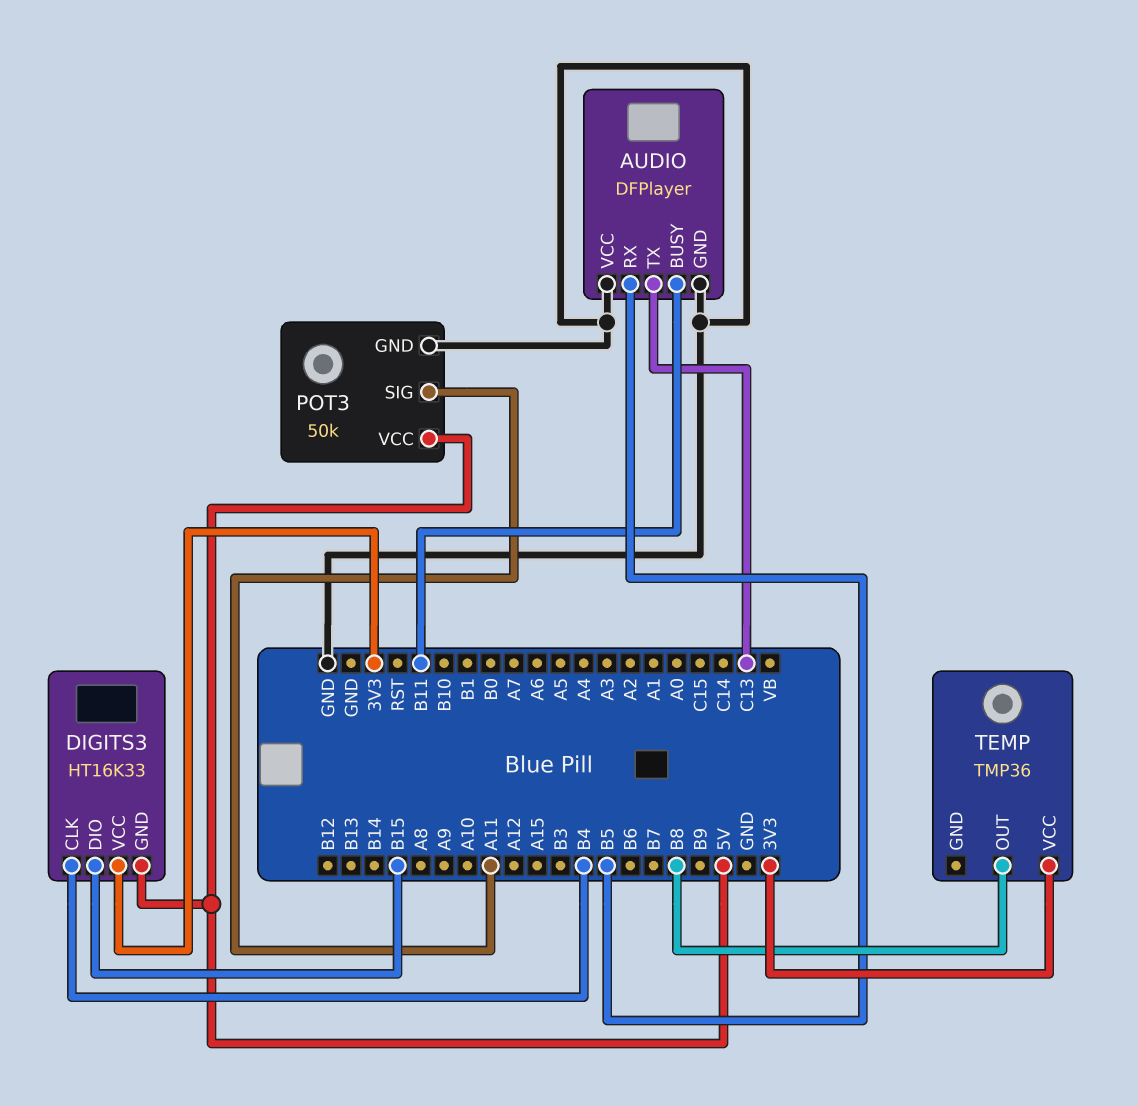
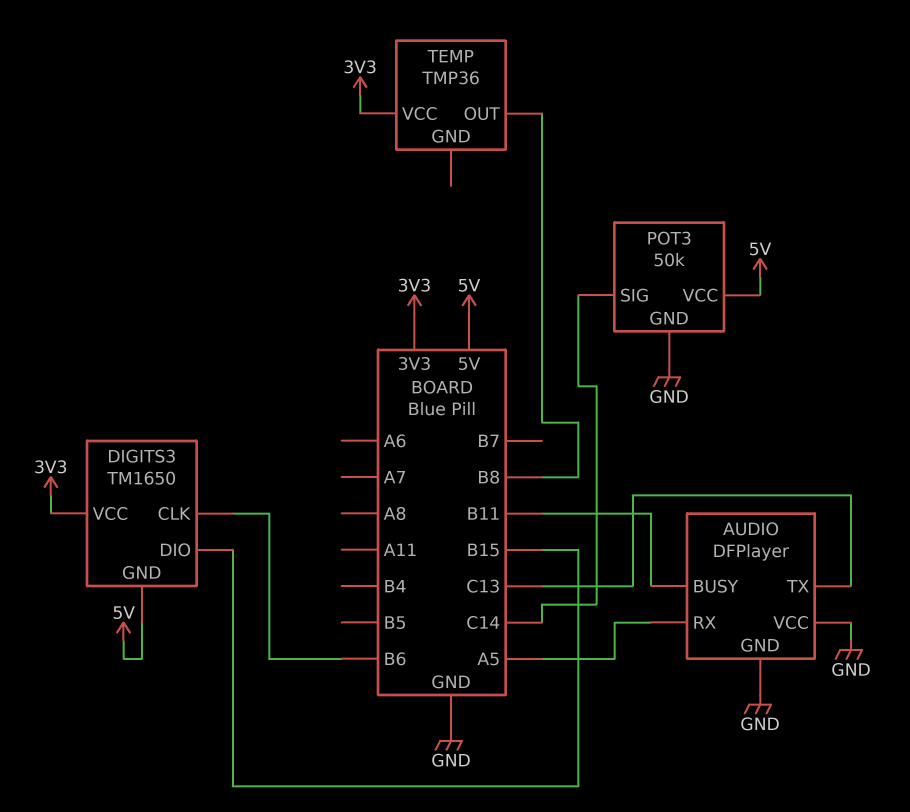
AUDIO pin RX: B5 -> A5
DIGITS3: HT16K33 -> TM1650
DIGITS3 pin CLK: B4 -> B6
POT3 pin SIG: A11 -> C14

